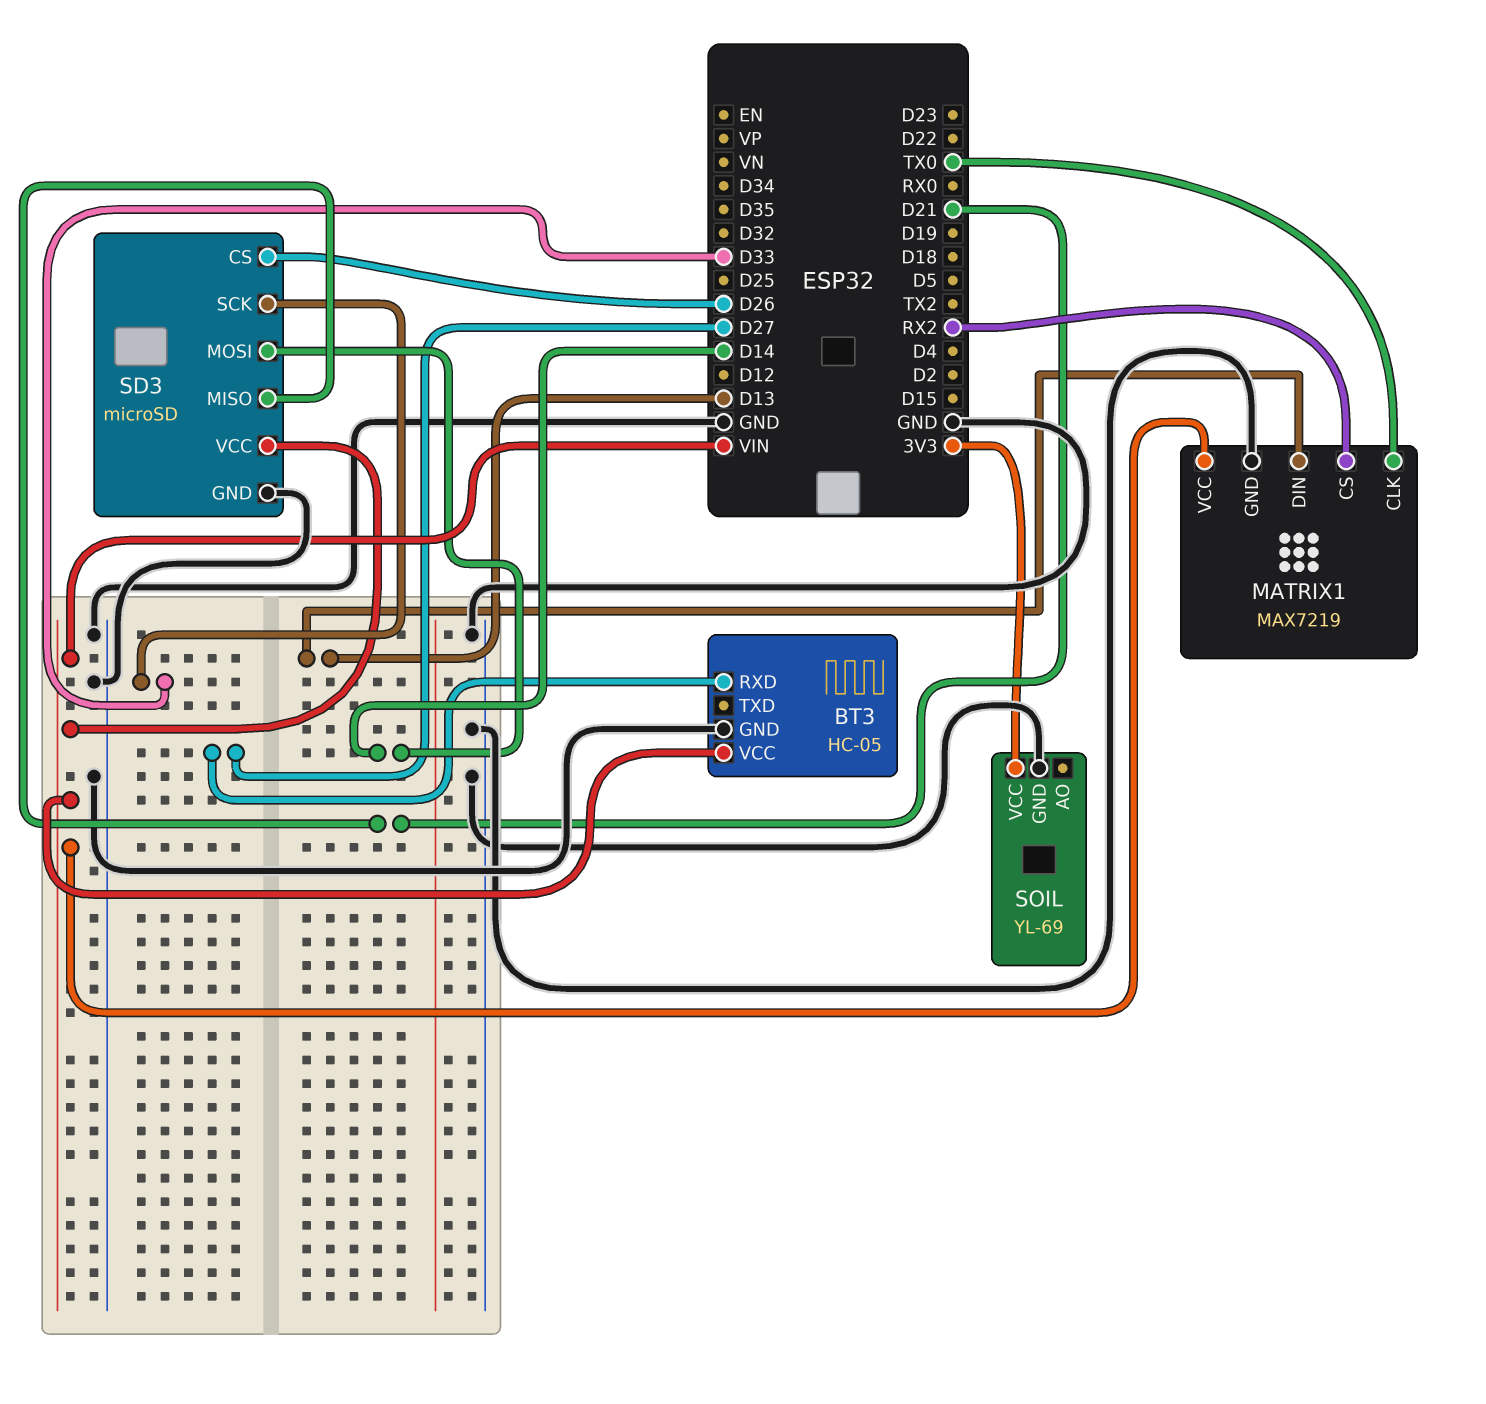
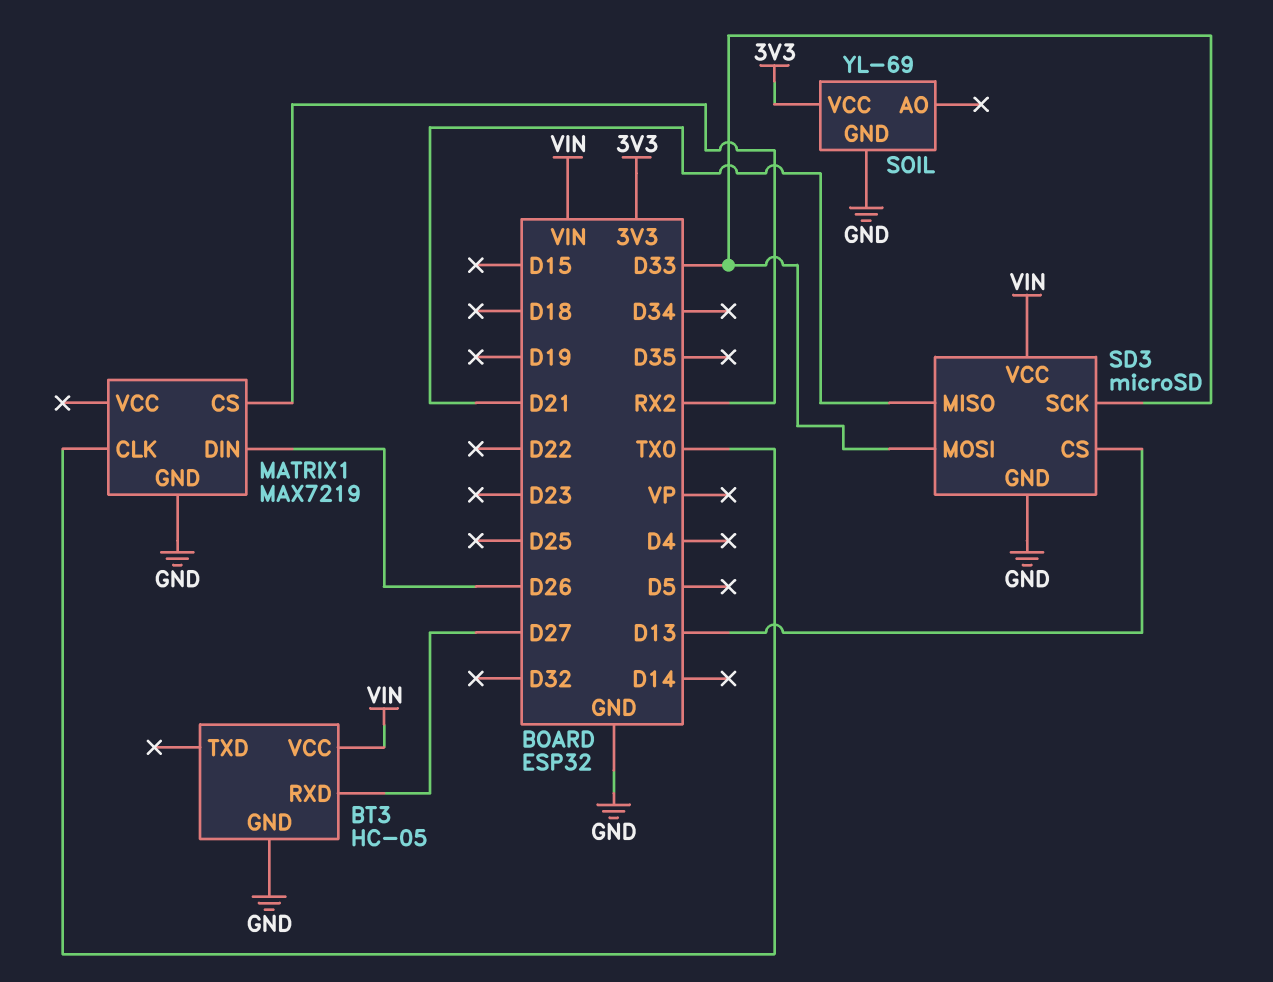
MATRIX1 pin DIN: D13 -> D26
MATRIX1 pin VCC: VIN -> none
SD3 pin CS: D26 -> D13
SD3 pin MOSI: D14 -> D33

